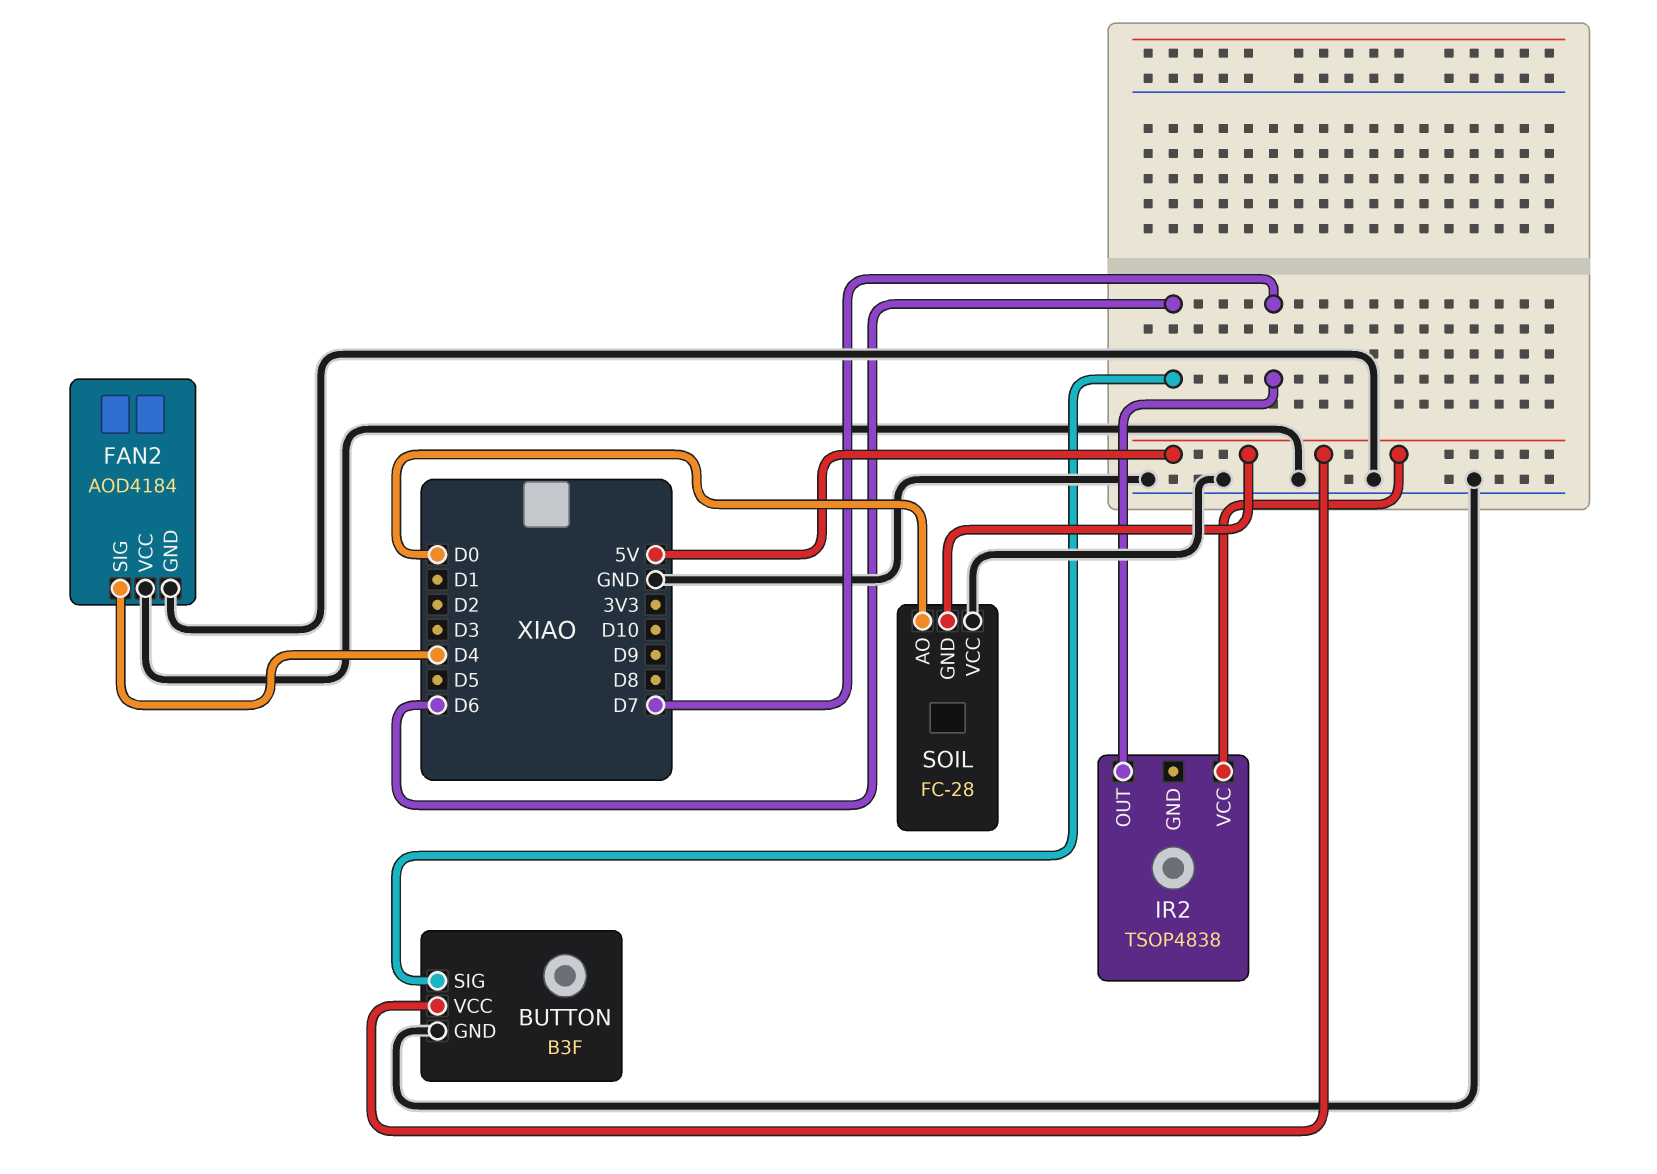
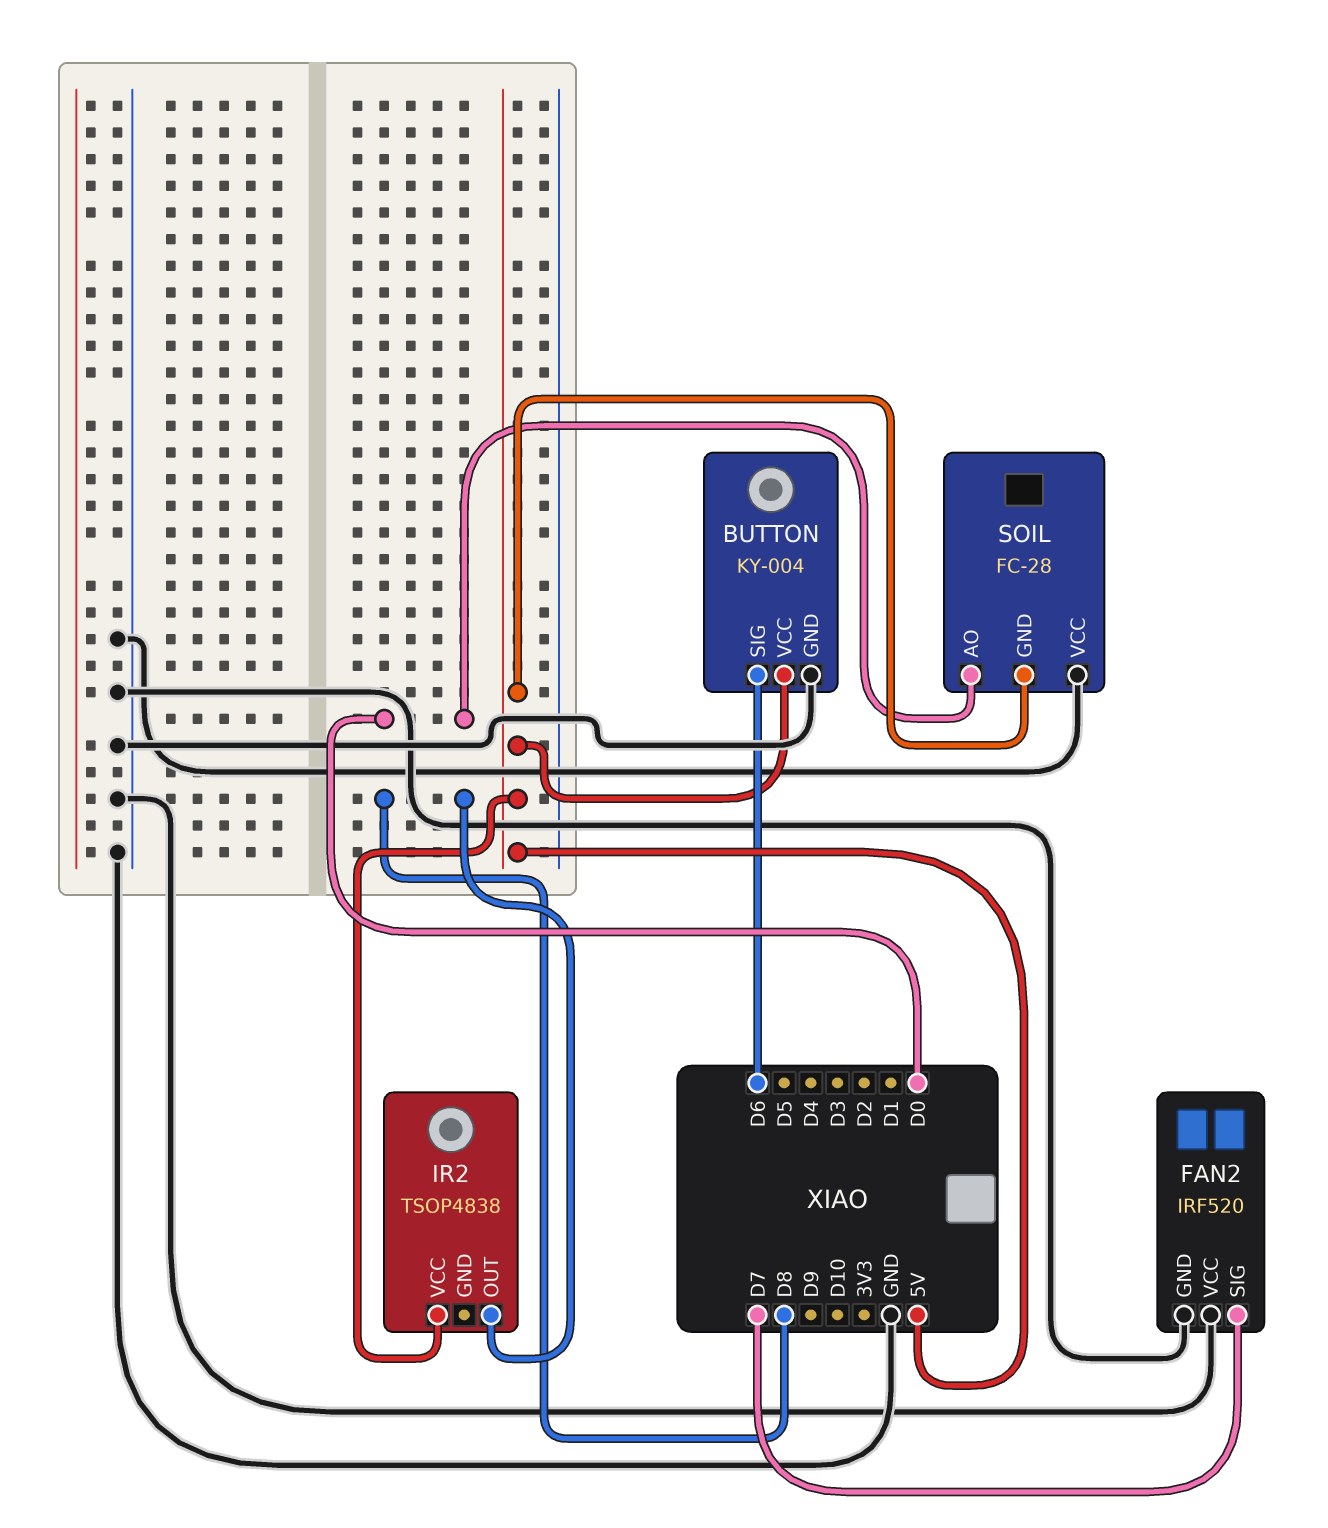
BUTTON: B3F -> KY-004
FAN2: AOD4184 -> IRF520
FAN2 pin SIG: D4 -> D7
IR2 pin OUT: D7 -> D8

